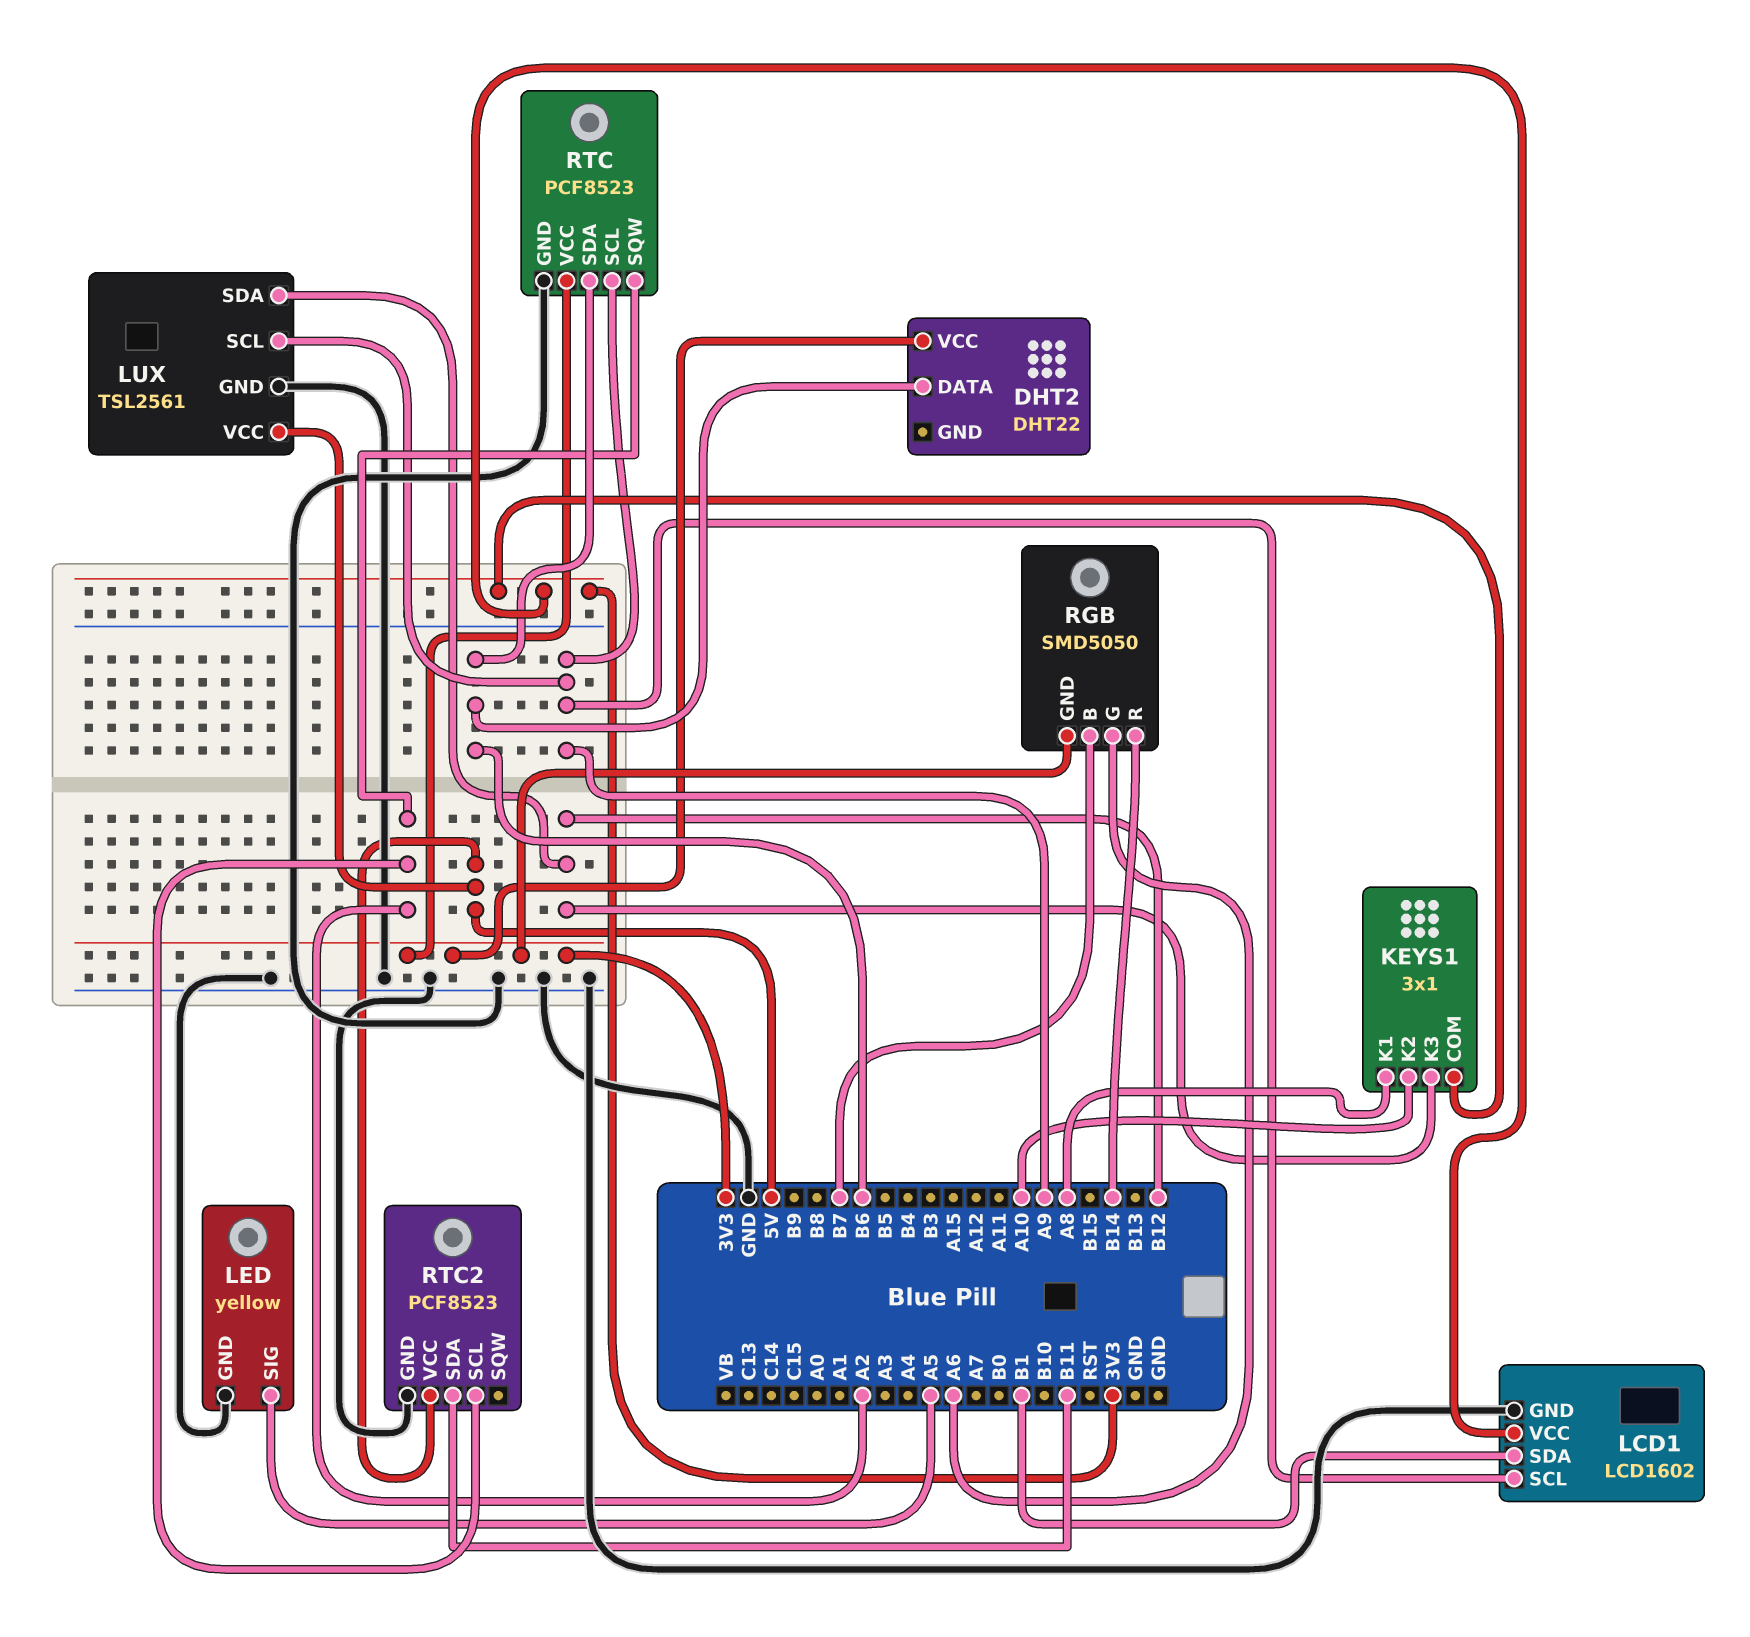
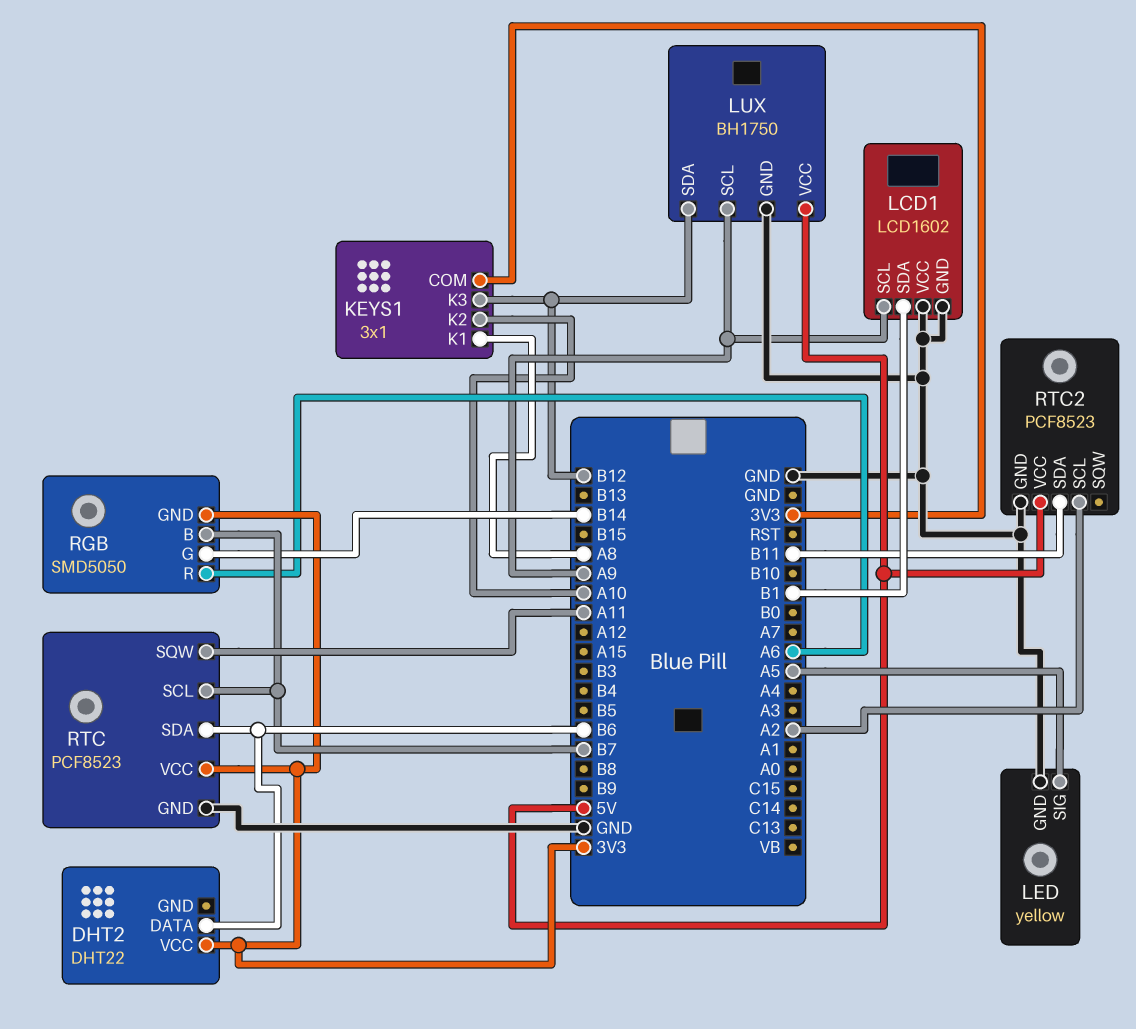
LCD1 pin VCC: 3V3 -> GND
LUX: TSL2561 -> BH1750
RGB pin G: A6 -> B14
RGB pin R: B14 -> A6
RTC pin SCL: A9 -> B7
RTC pin SQW: A2 -> A11

